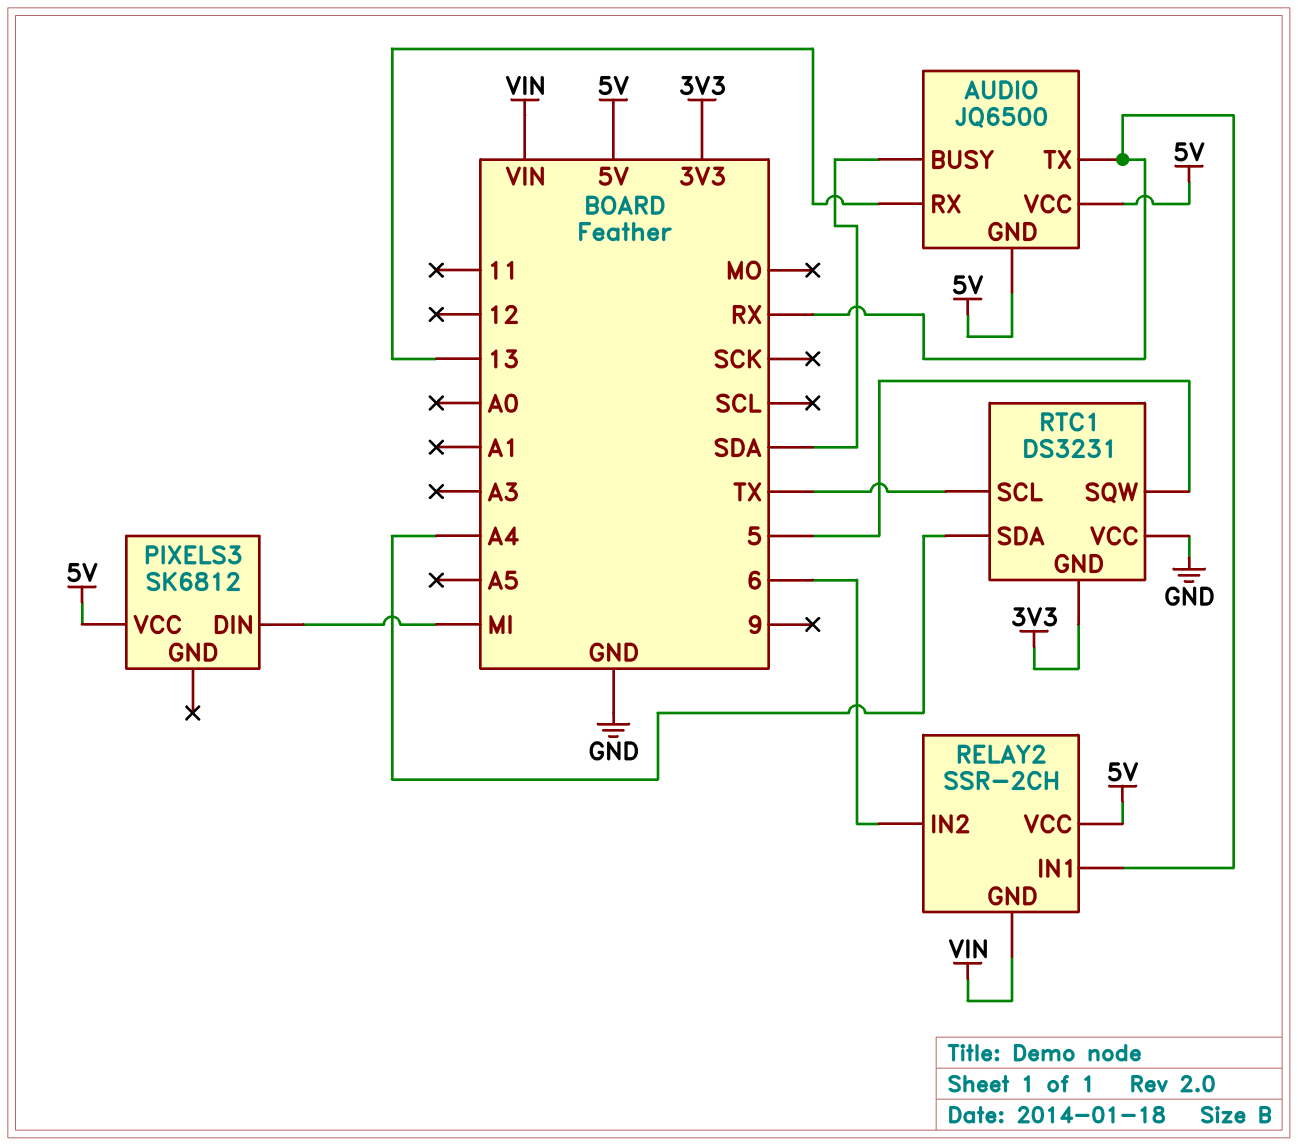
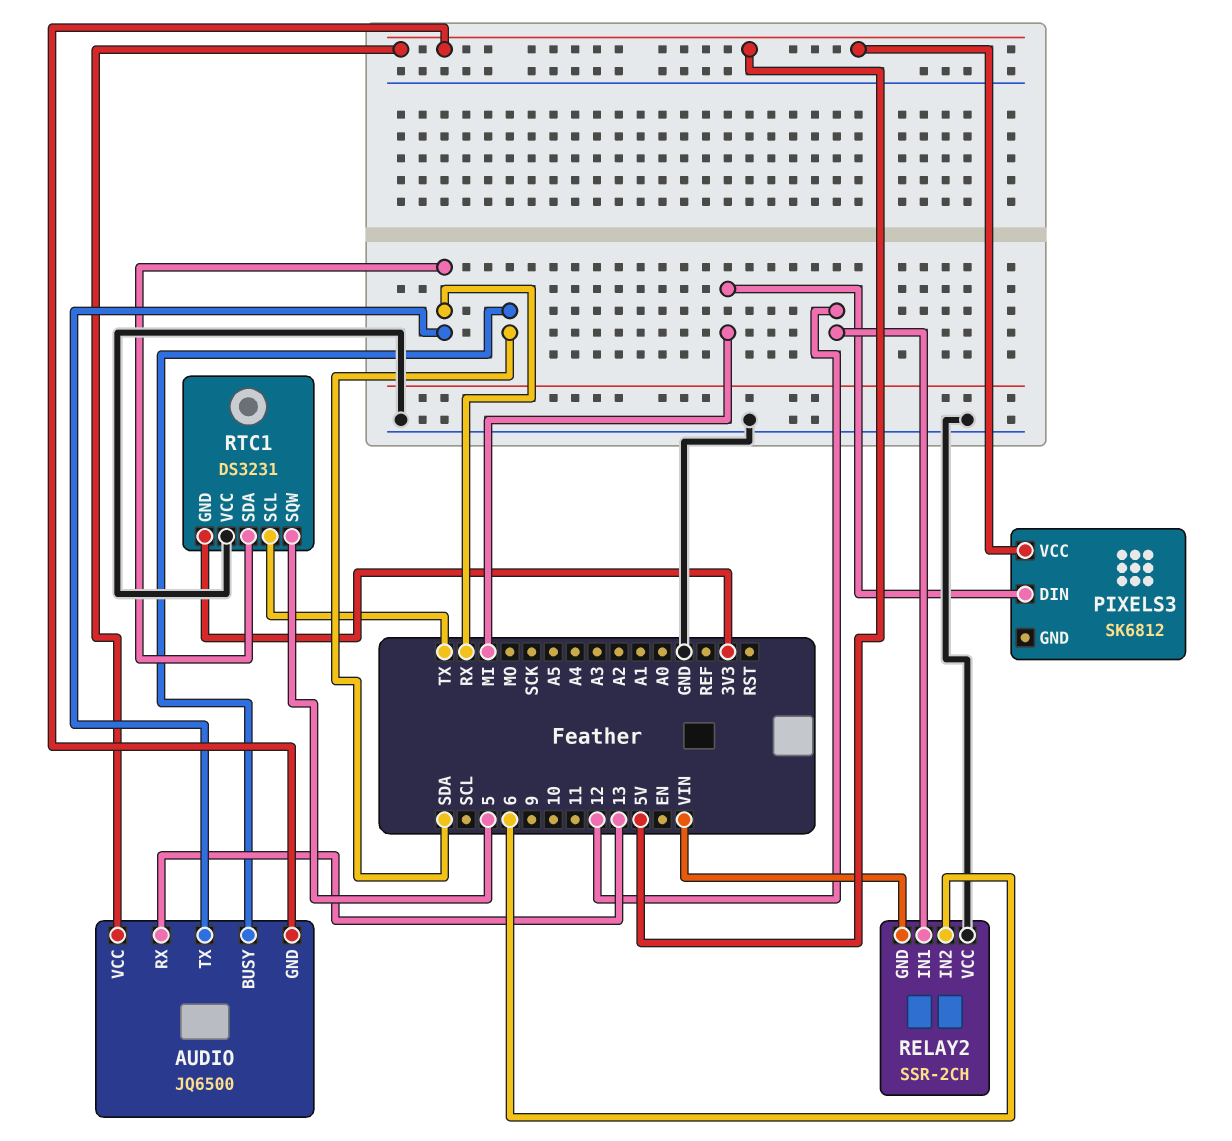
RELAY2 pin IN1: RX -> 12
RELAY2 pin VCC: 5V -> GND
RTC1 pin SDA: A4 -> RX

